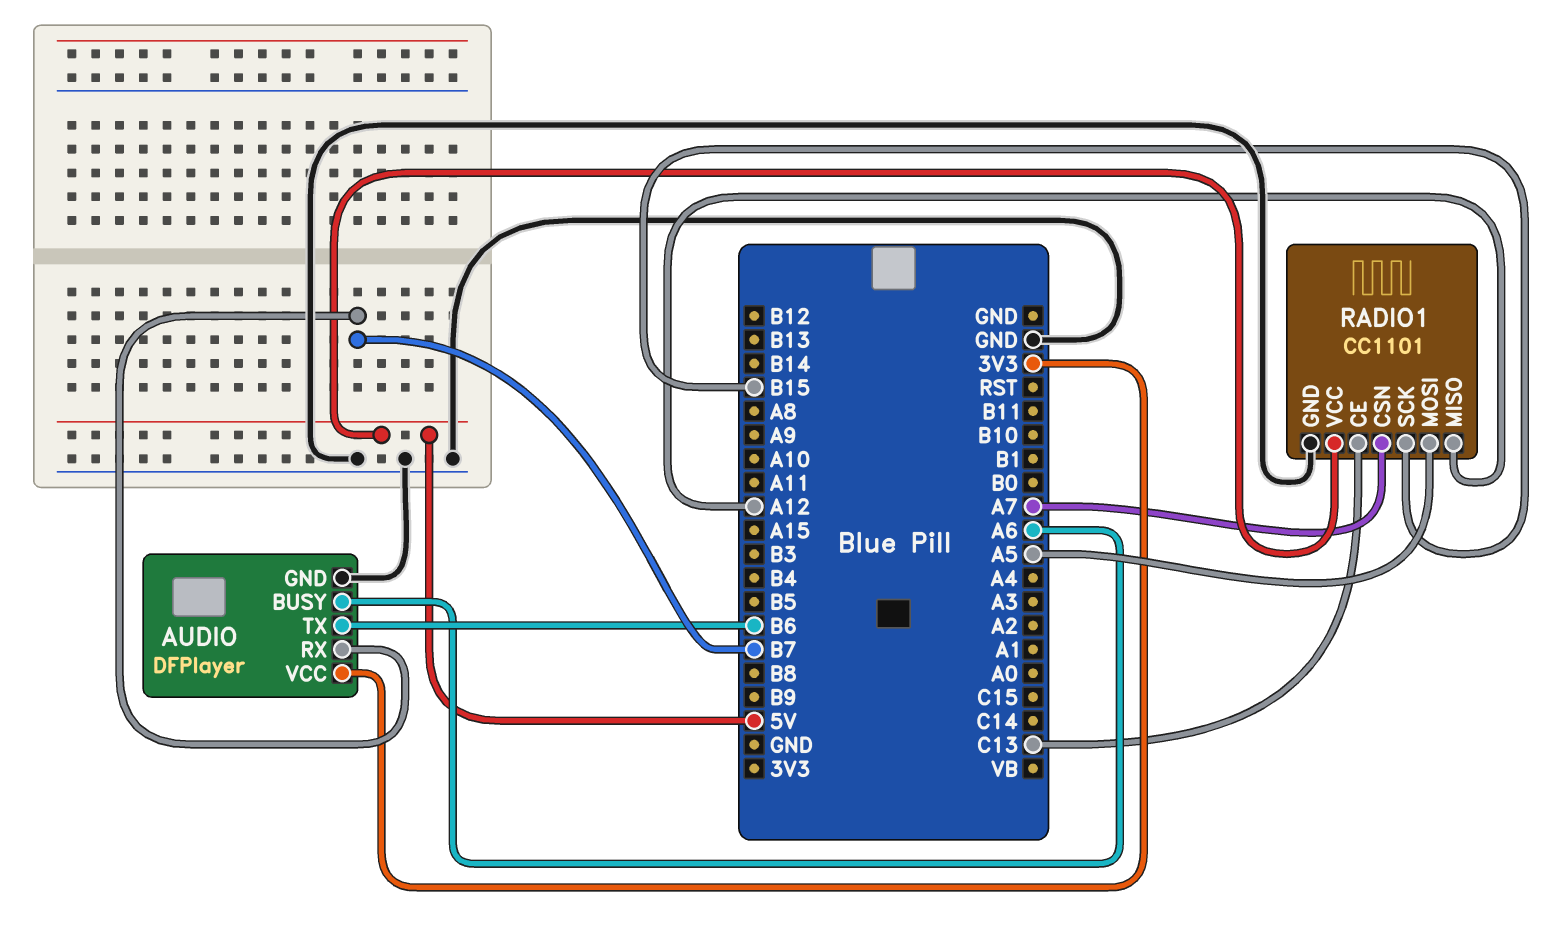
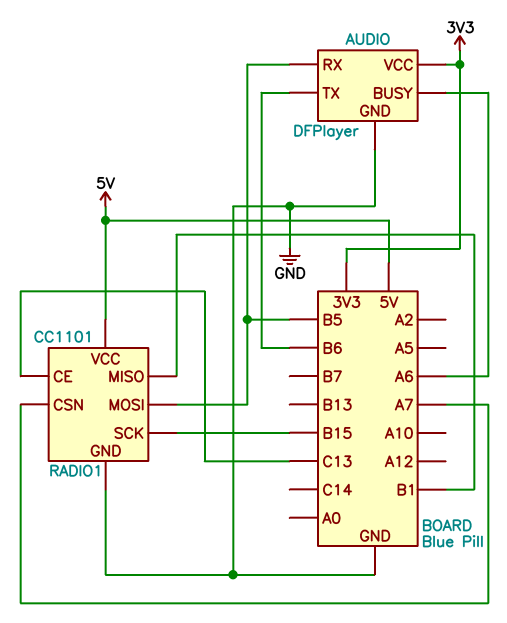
AUDIO pin RX: B7 -> B5
RADIO1 pin MISO: A12 -> B1
RADIO1 pin MOSI: A5 -> B5

